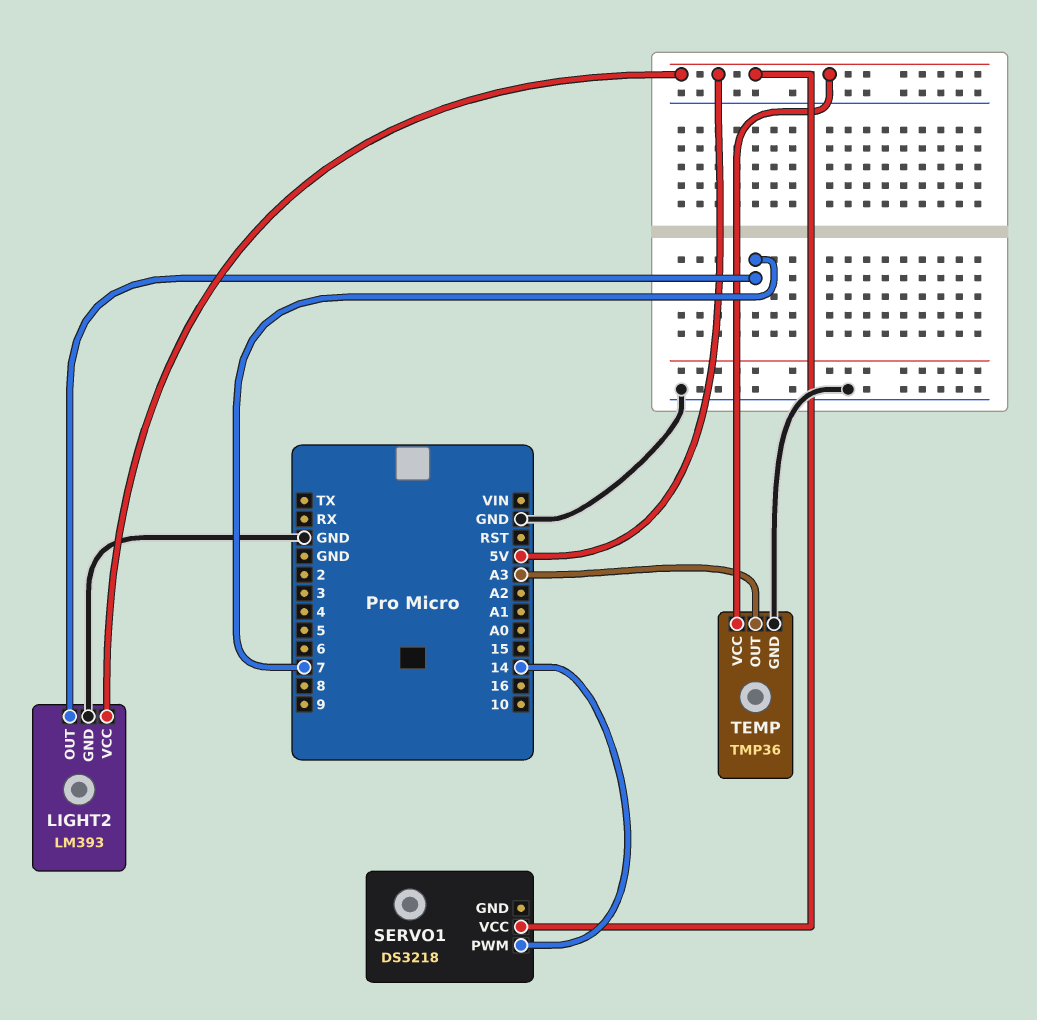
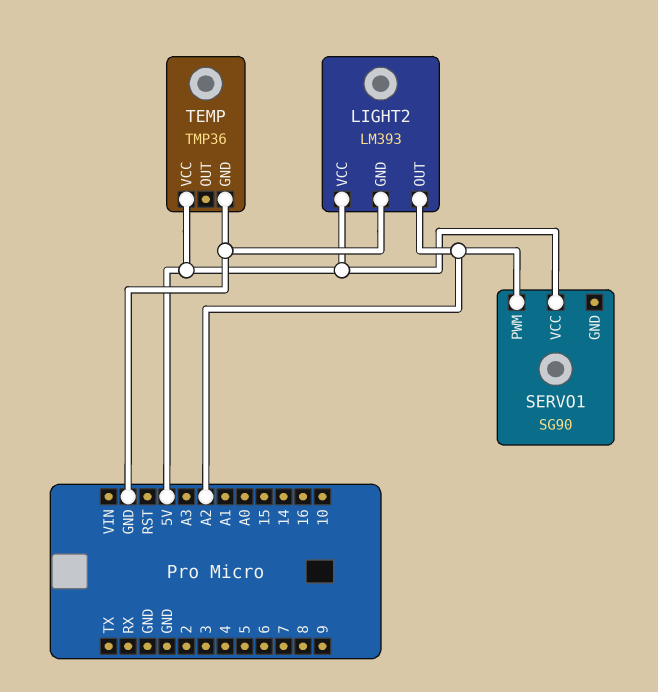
LIGHT2 pin OUT: 7 -> A2
SERVO1: DS3218 -> SG90
SERVO1 pin PWM: 14 -> A2
TEMP pin OUT: A3 -> none

